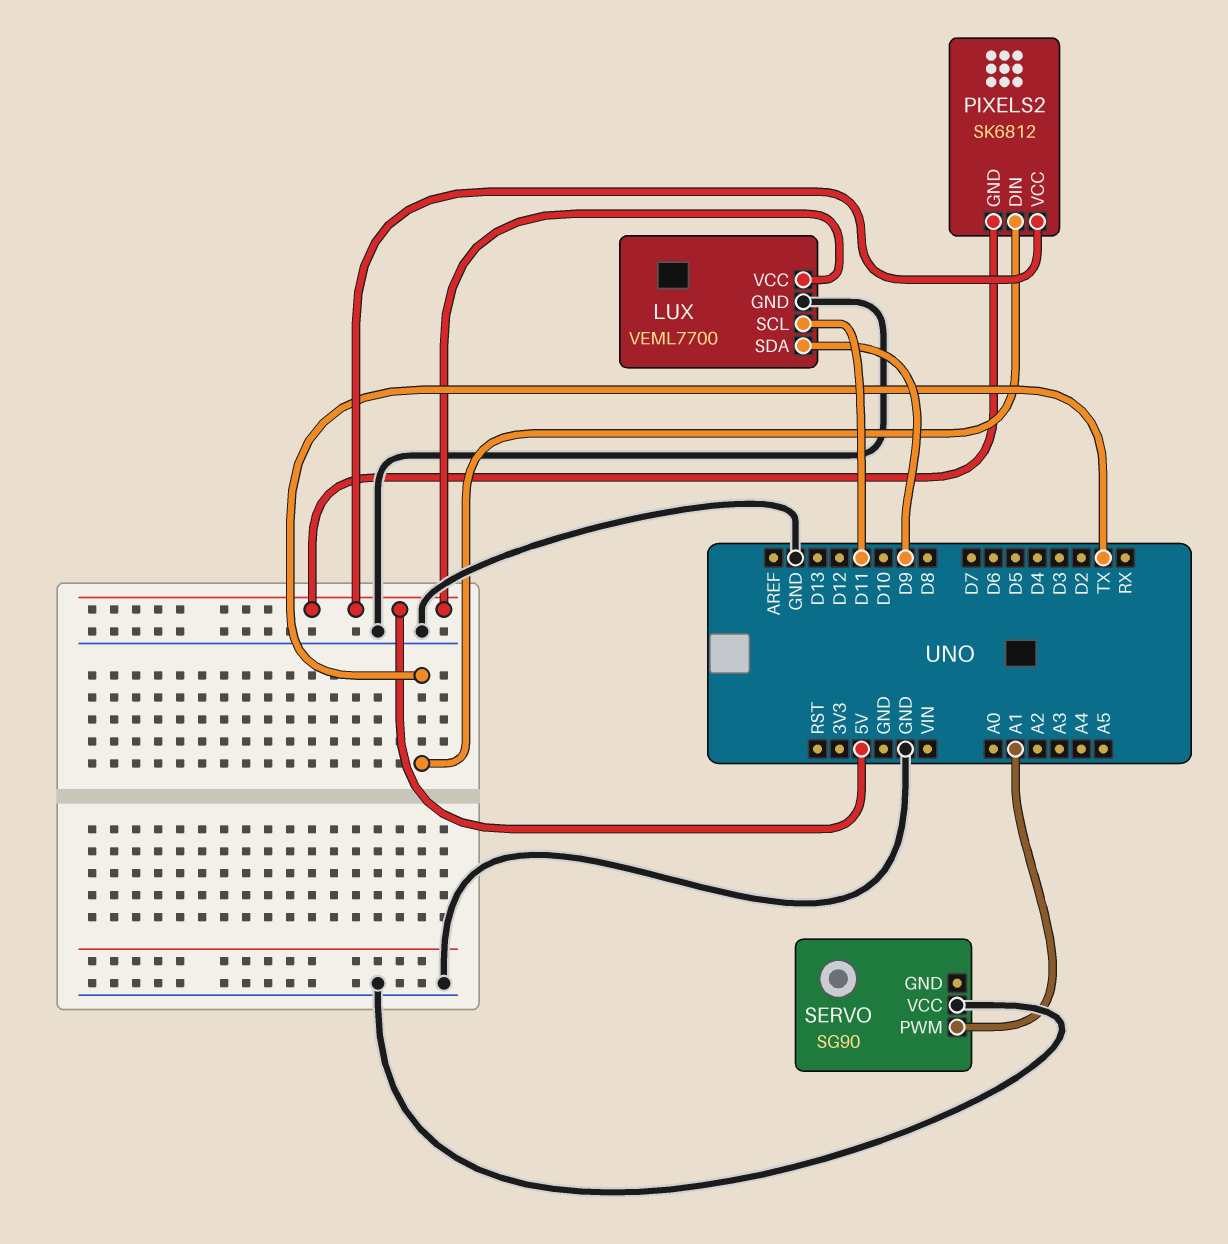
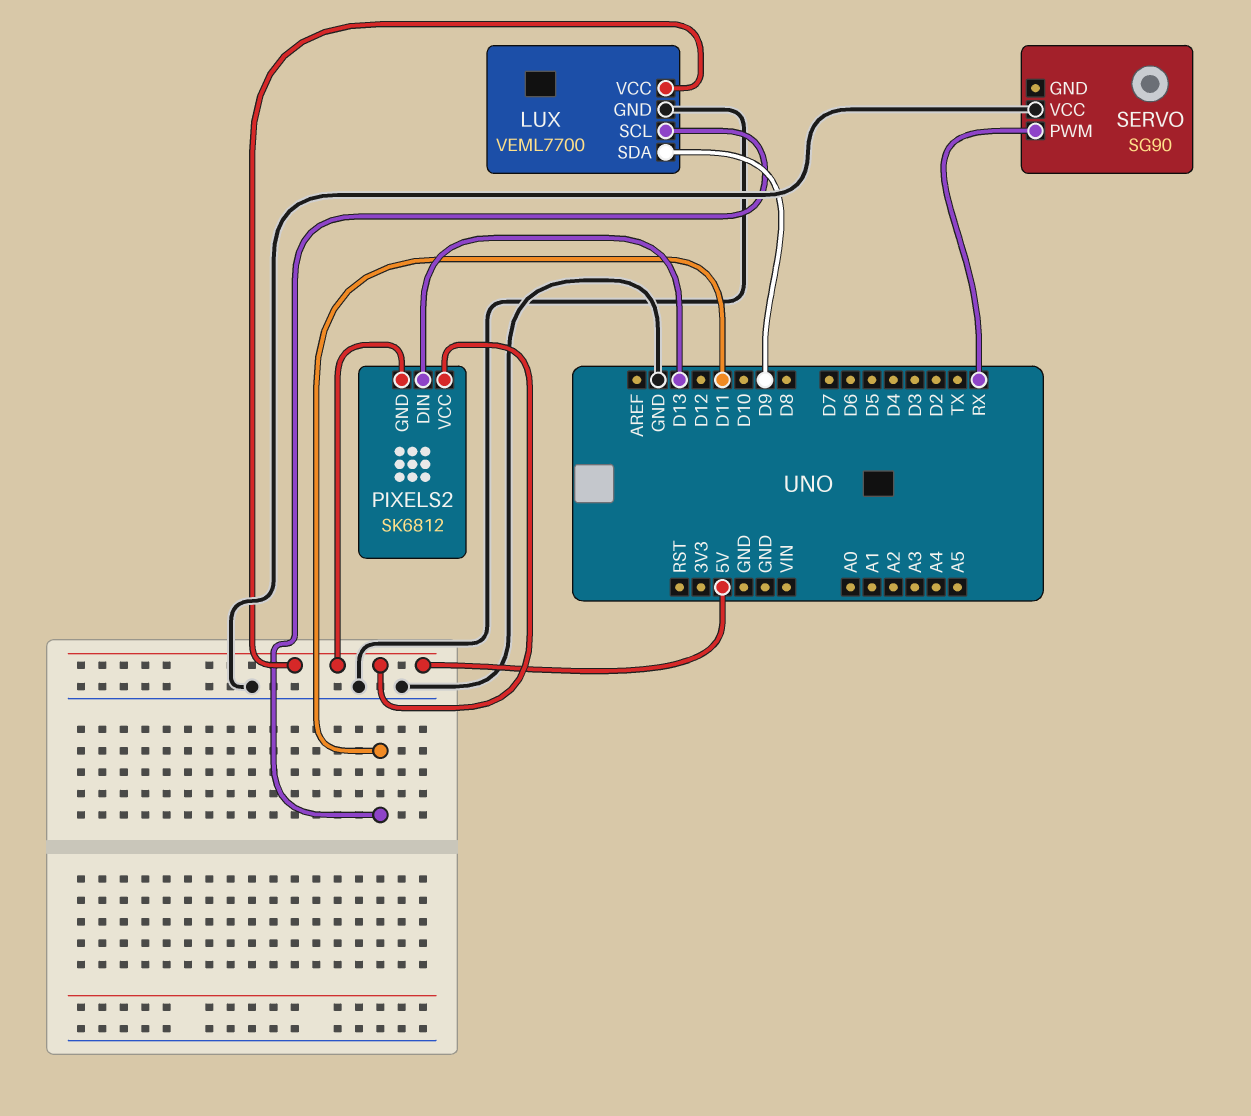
PIXELS2 pin DIN: TX -> D13
SERVO pin PWM: A1 -> RX

